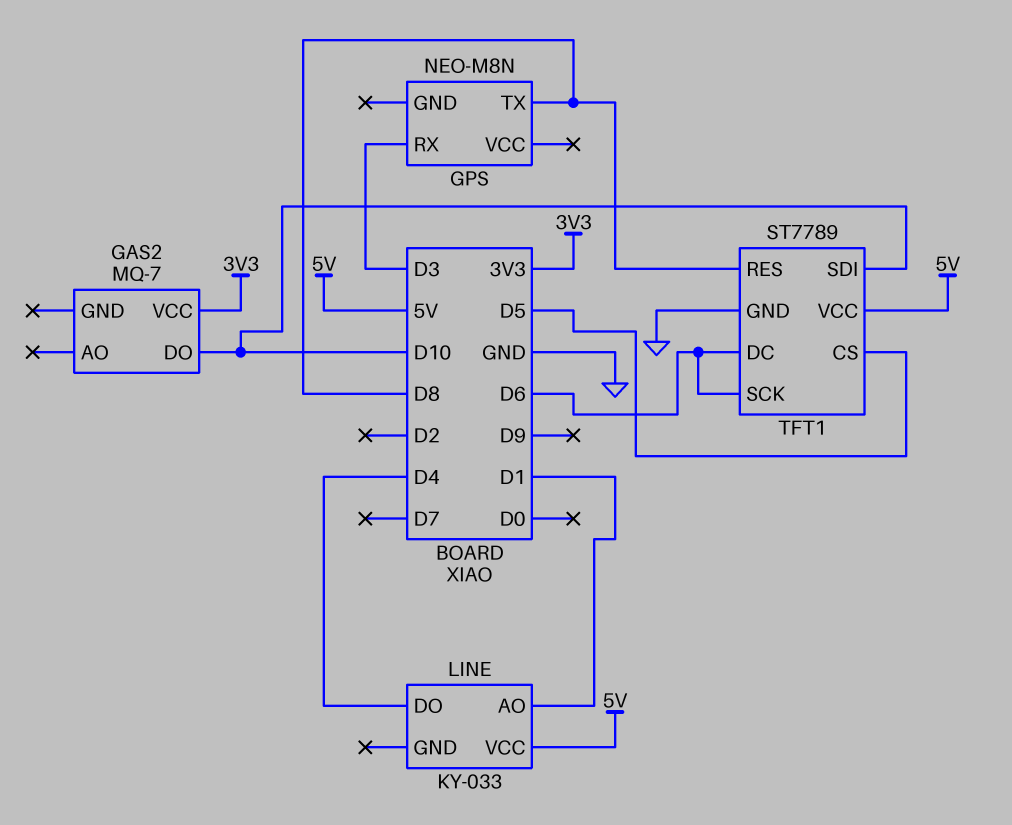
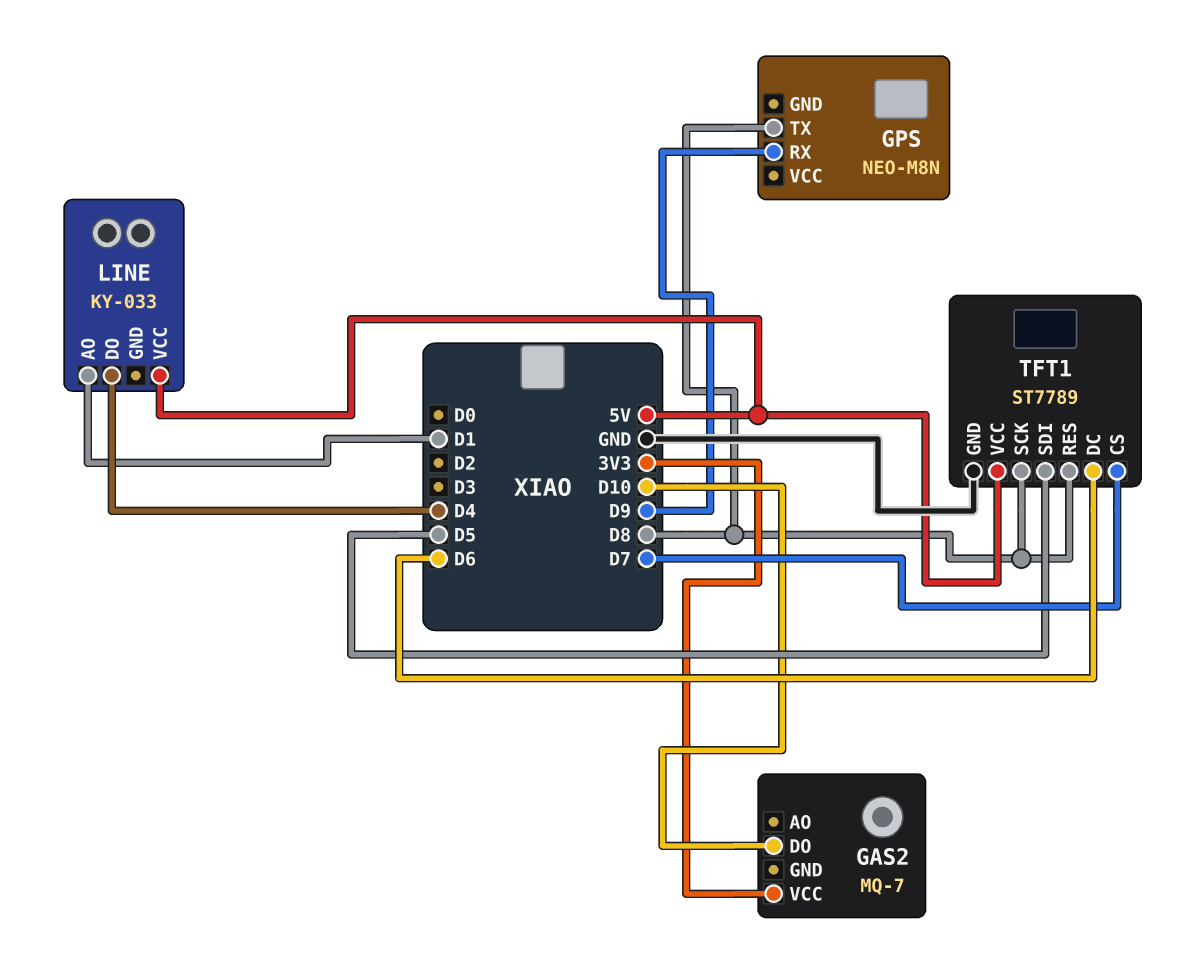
GPS pin RX: D3 -> D9
TFT1 pin CS: D5 -> D7
TFT1 pin SCK: D6 -> D8
TFT1 pin SDI: D10 -> D5

